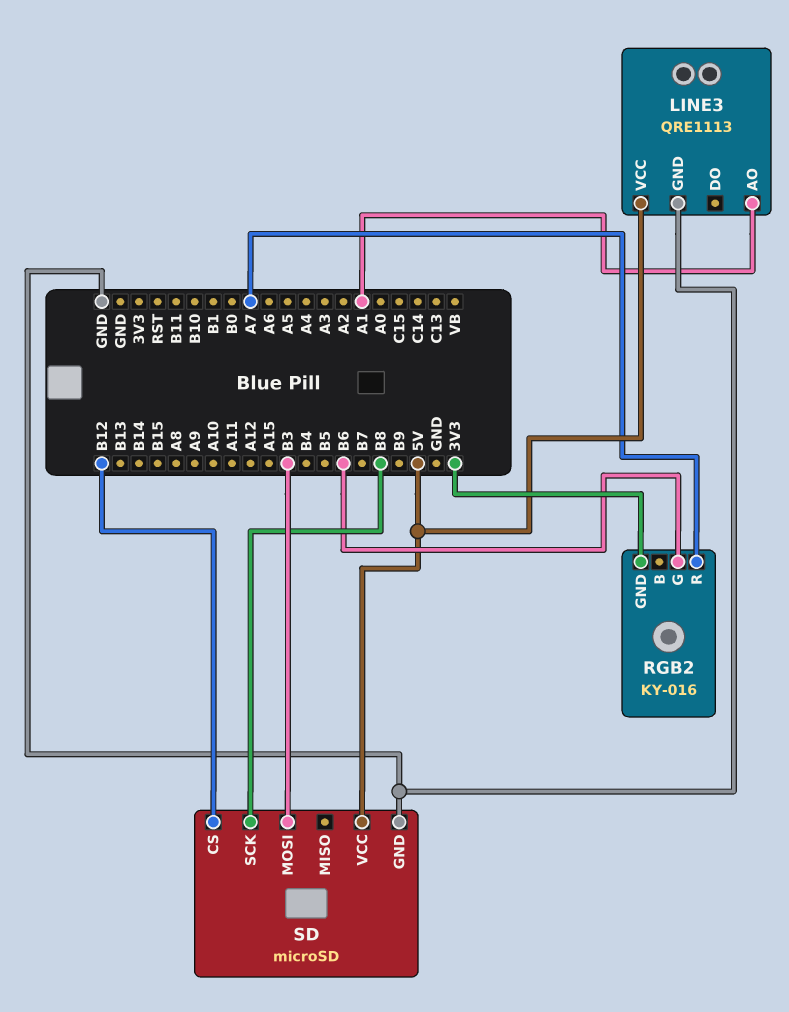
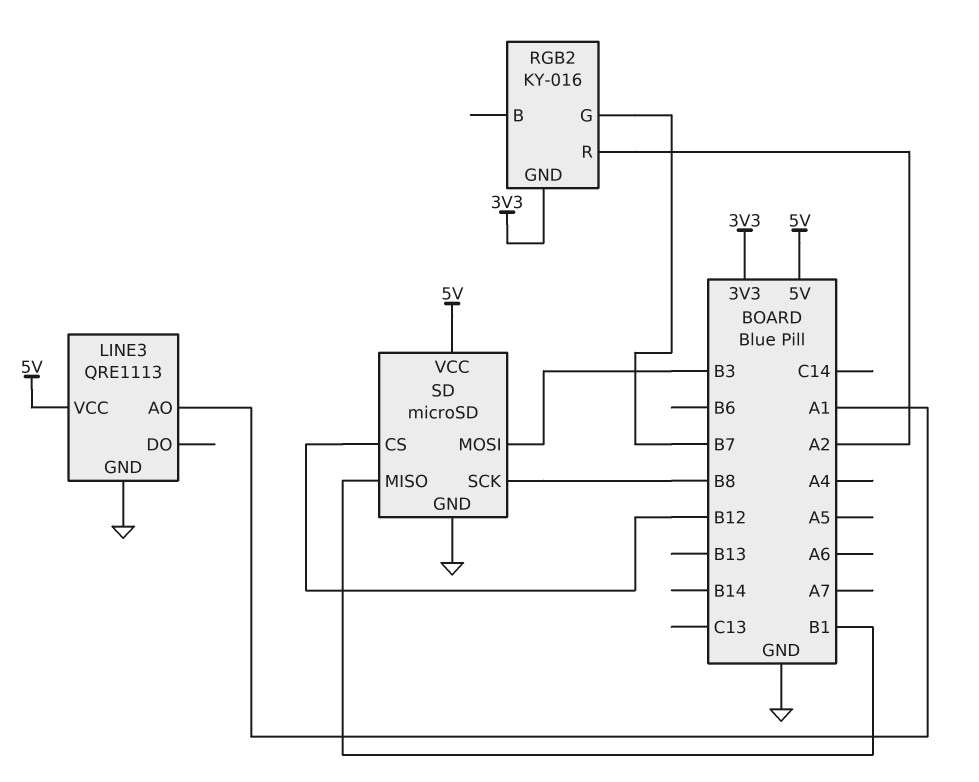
RGB2 pin G: B6 -> B7
RGB2 pin R: A7 -> A2
SD pin MISO: none -> B1

